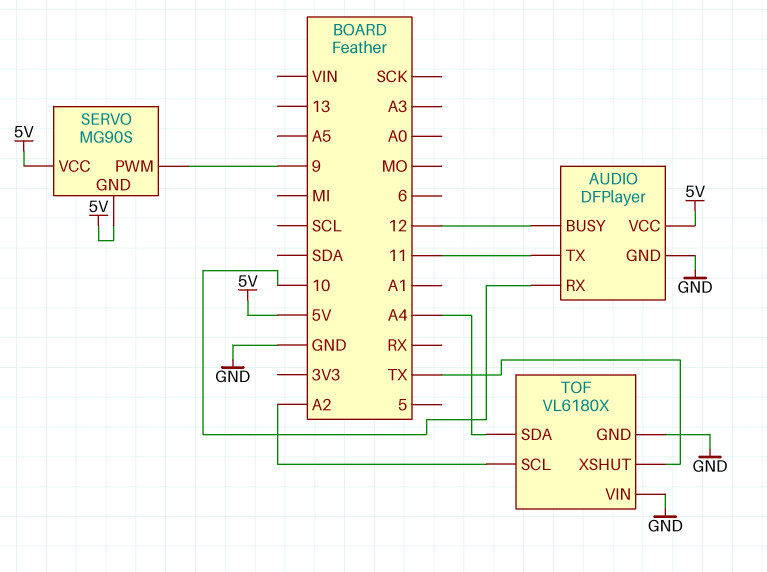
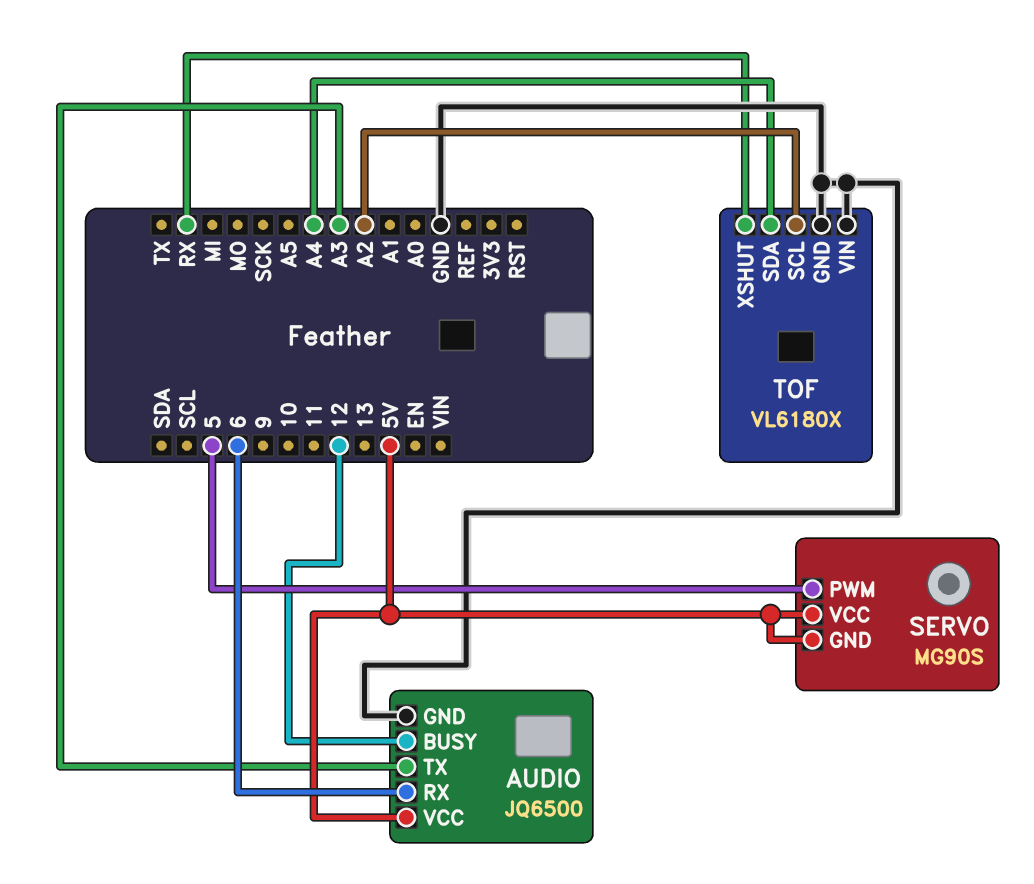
AUDIO: DFPlayer -> JQ6500
AUDIO pin RX: 10 -> 6
AUDIO pin TX: 11 -> A3
SERVO pin PWM: 9 -> 5
TOF pin XSHUT: TX -> RX

